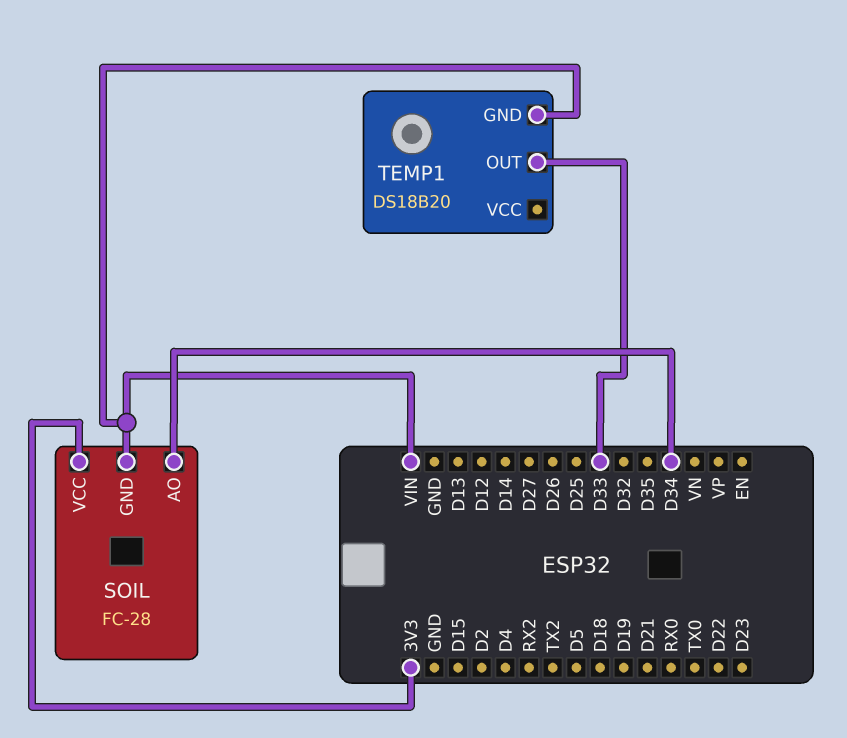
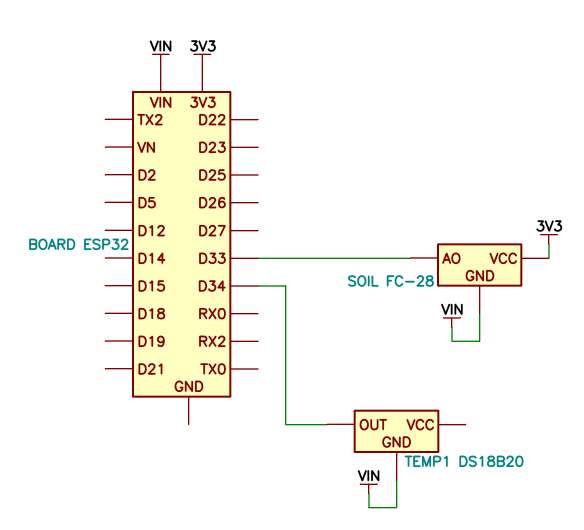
SOIL pin AO: D34 -> D33
TEMP1 pin OUT: D33 -> D34

